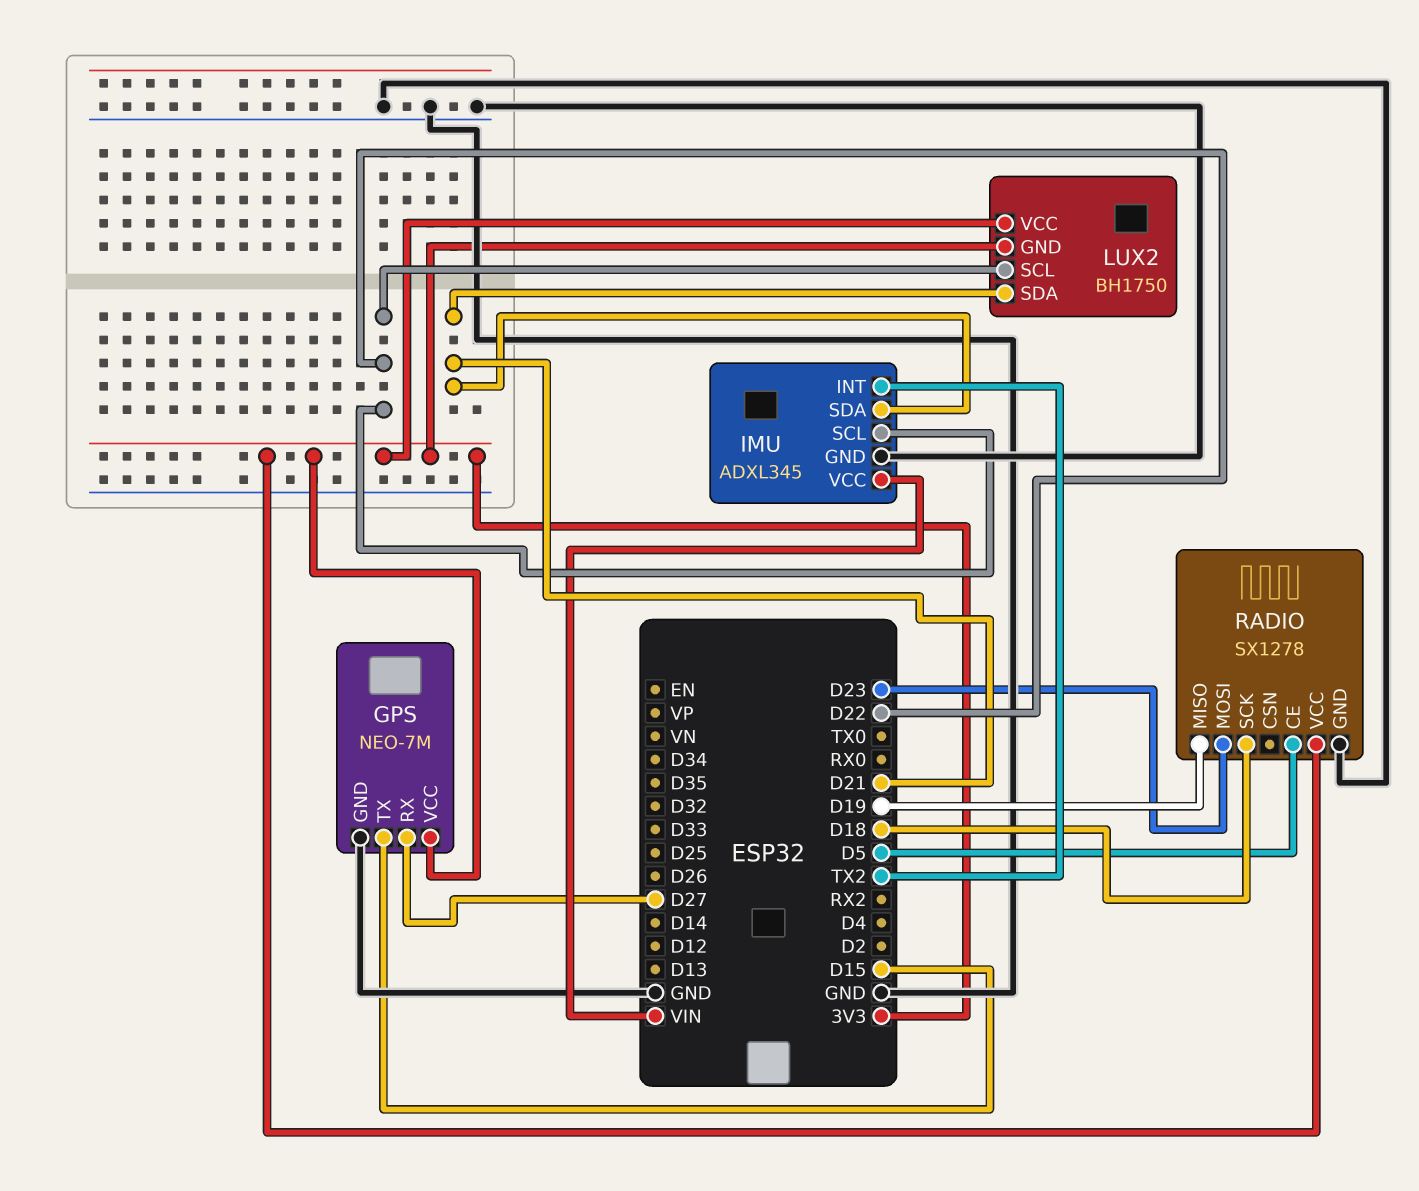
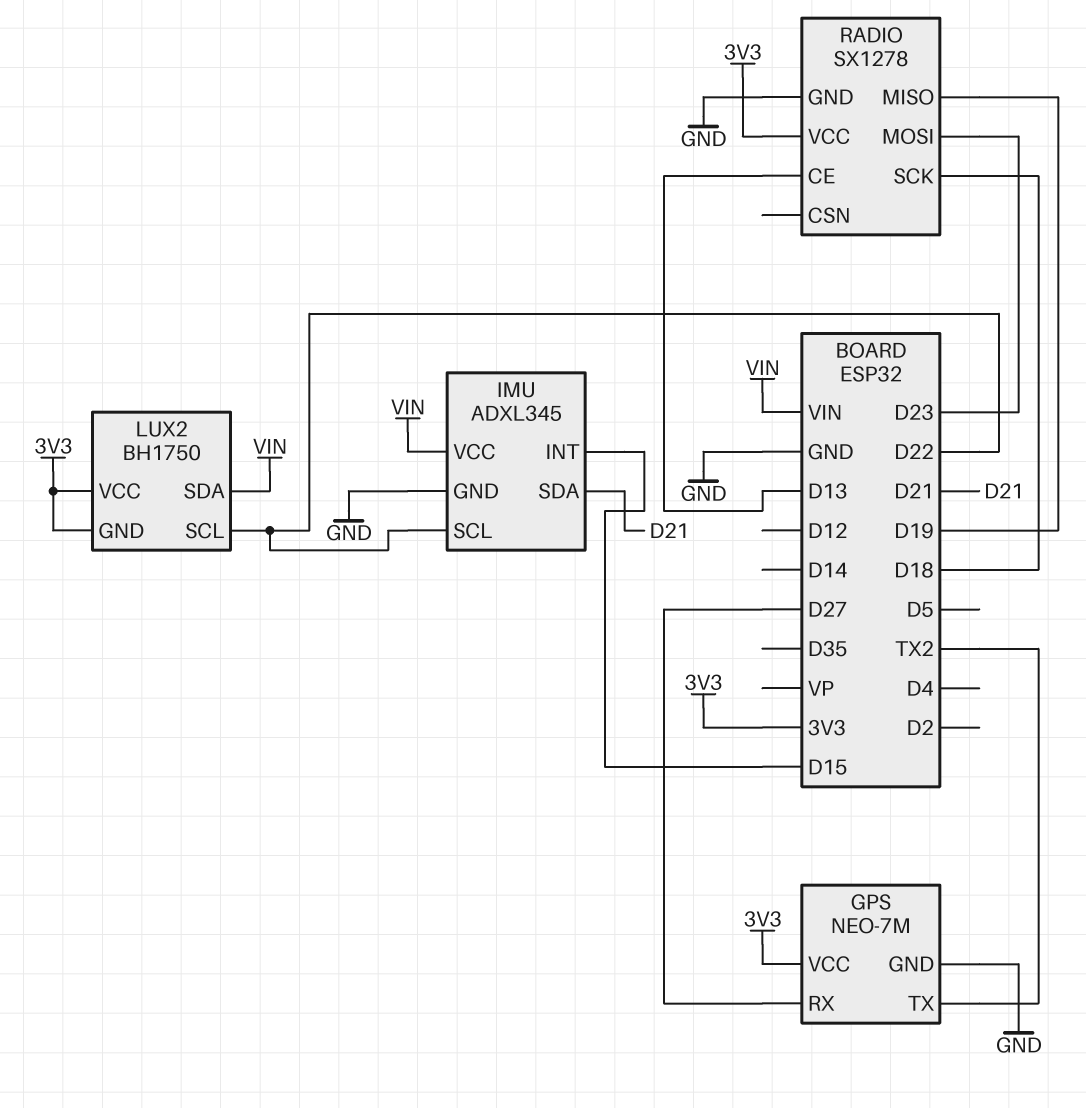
GPS pin TX: D15 -> TX2
IMU pin INT: TX2 -> D15
LUX2 pin SDA: D21 -> VIN
RADIO pin CE: D5 -> D13

